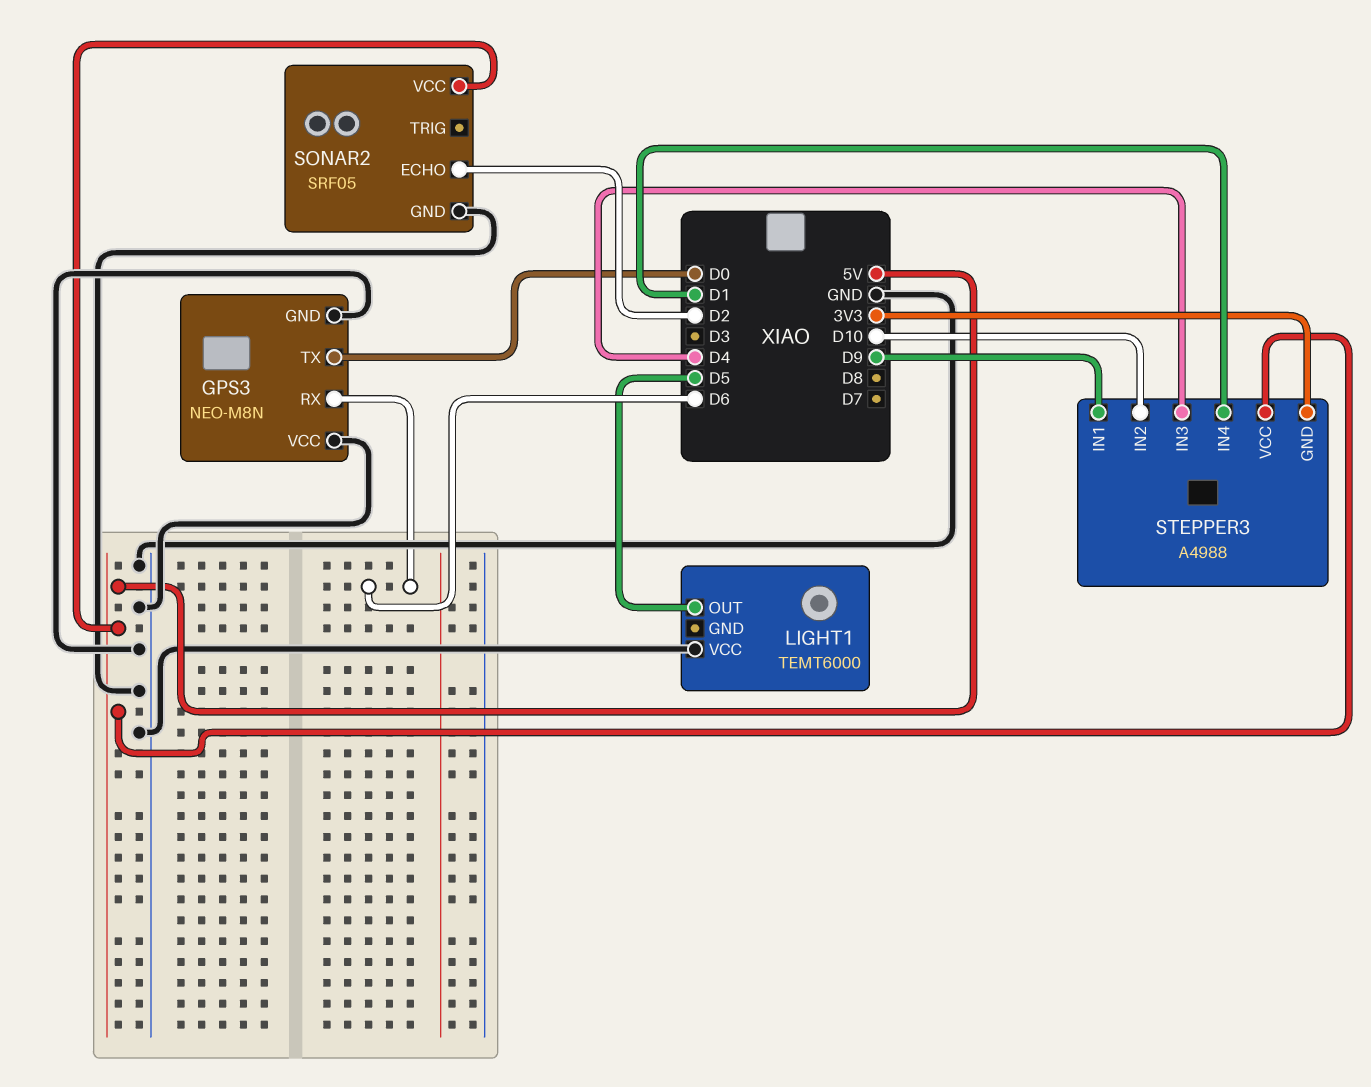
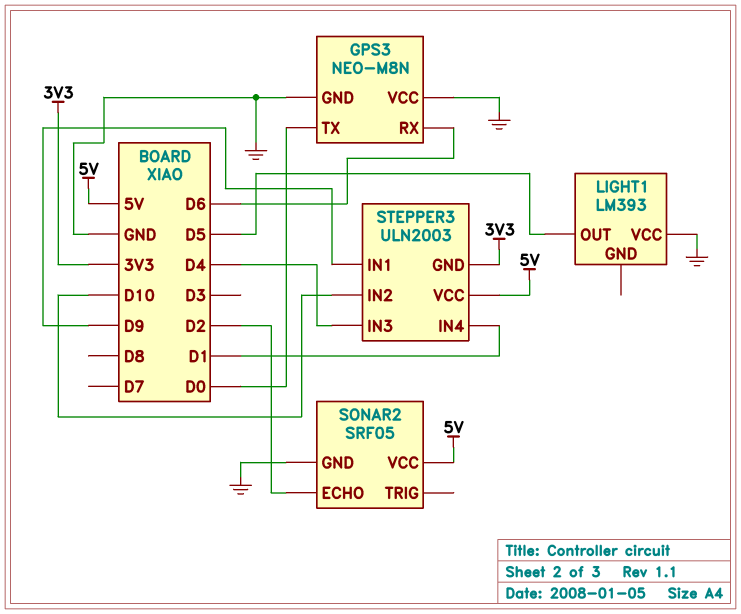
LIGHT1: TEMT6000 -> LM393
STEPPER3: A4988 -> ULN2003

